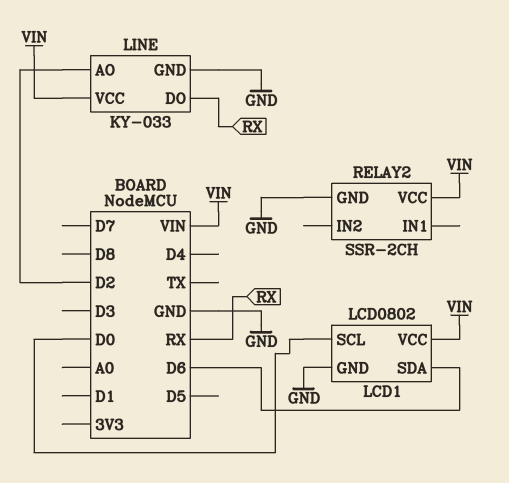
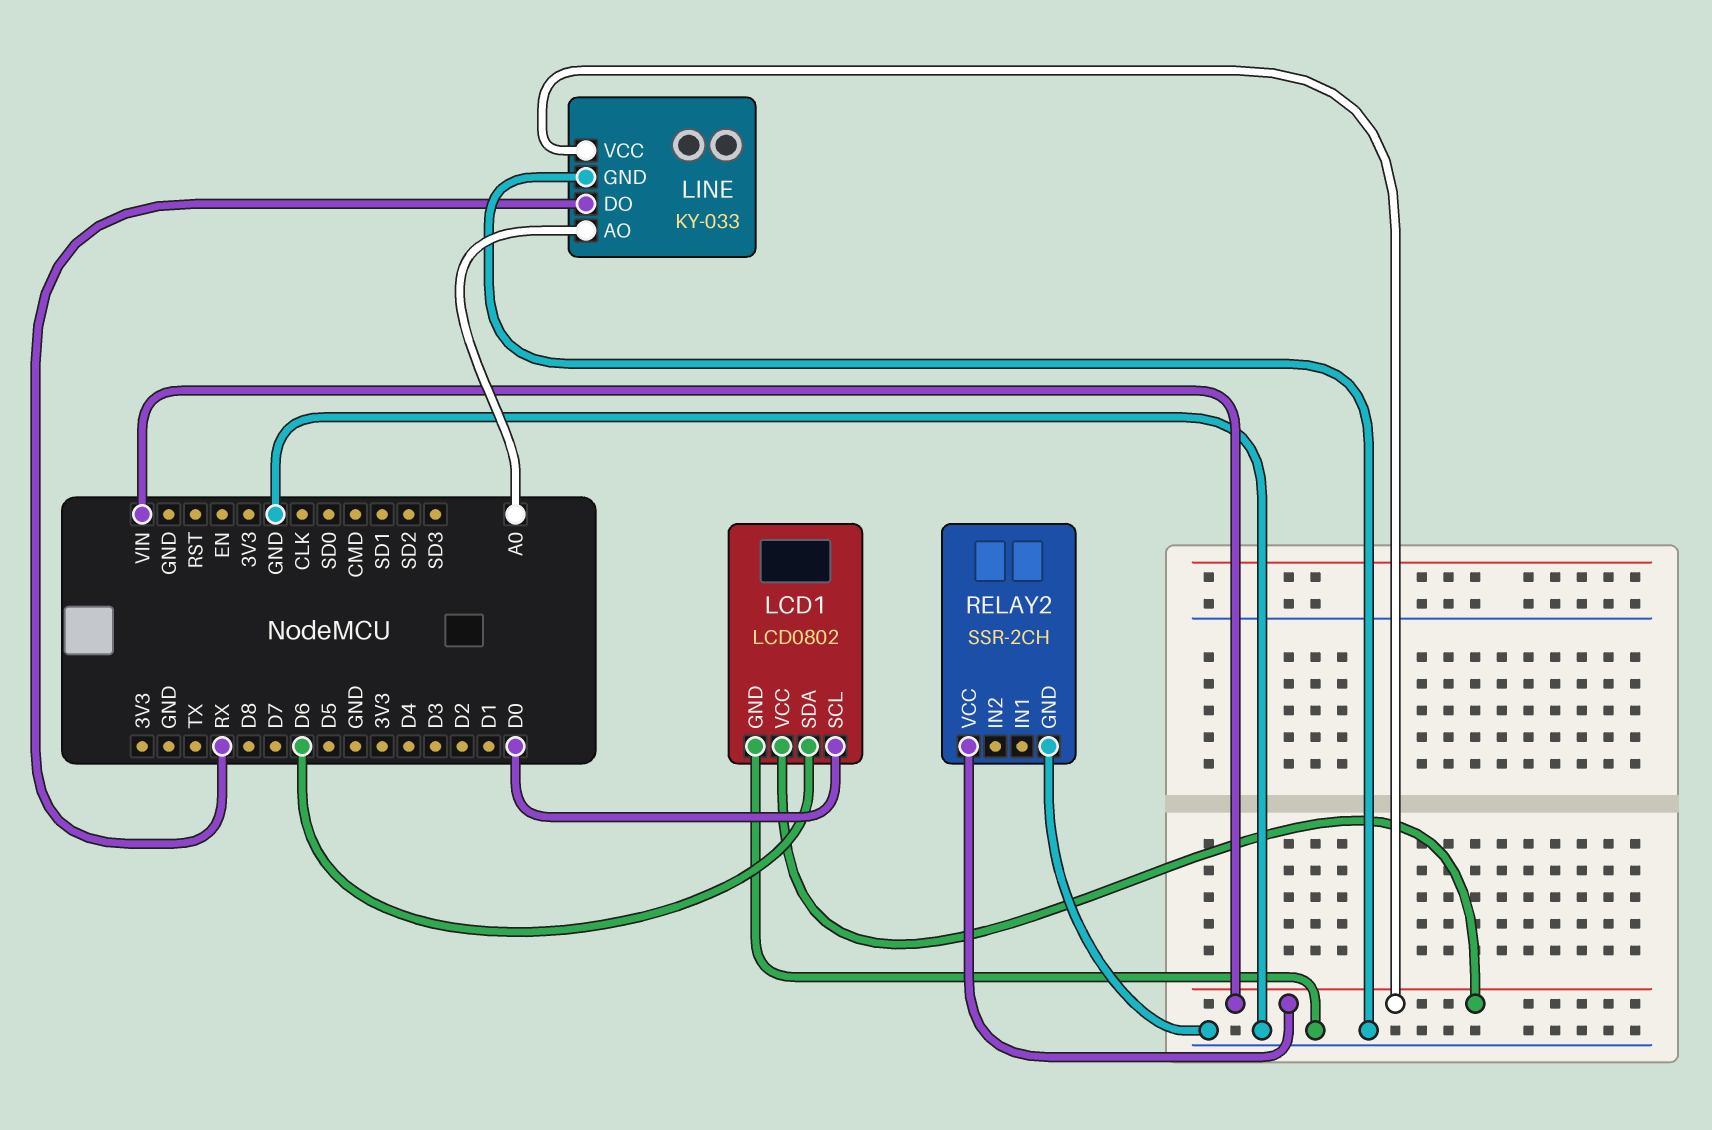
LINE pin AO: D2 -> A0

